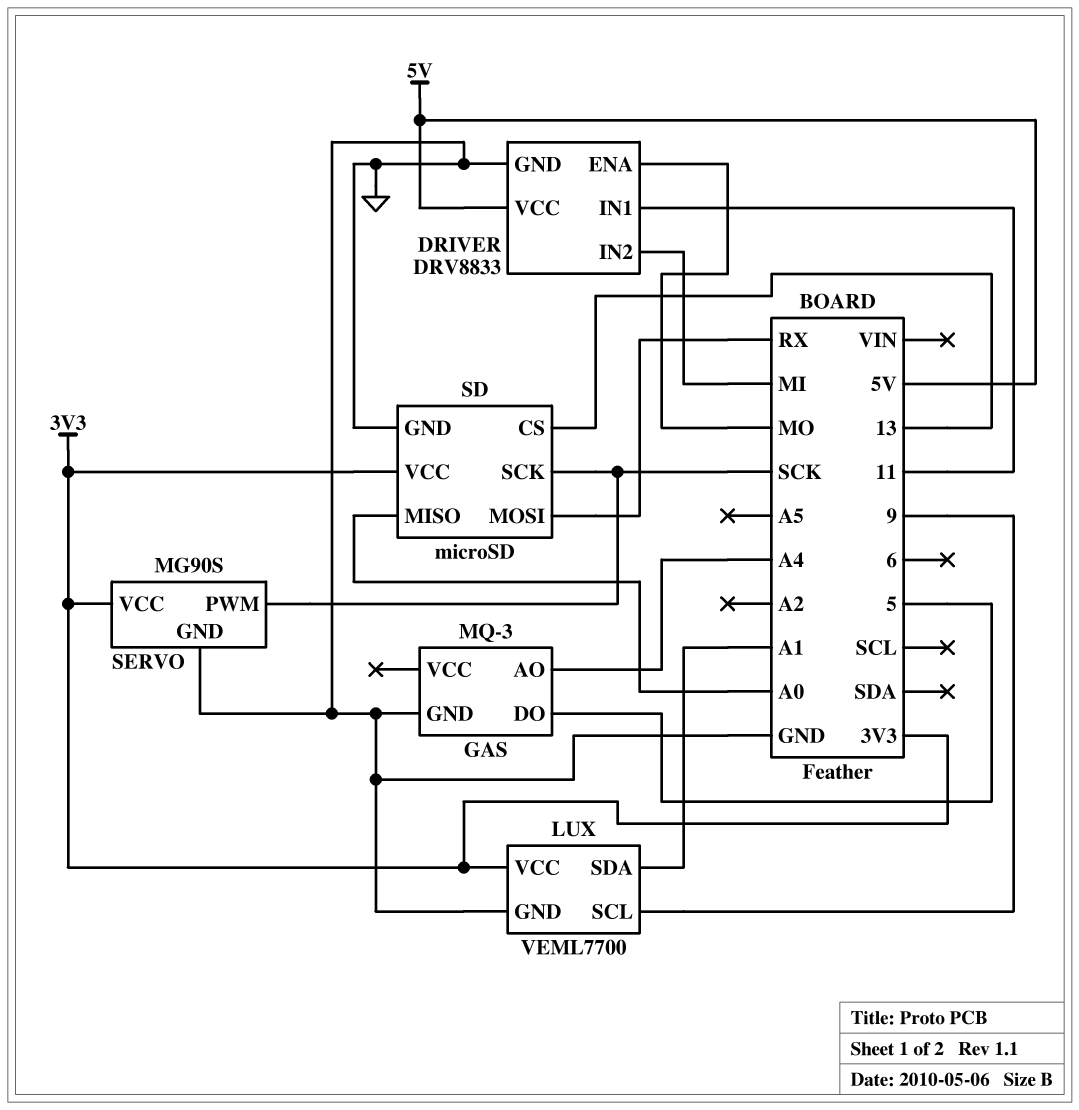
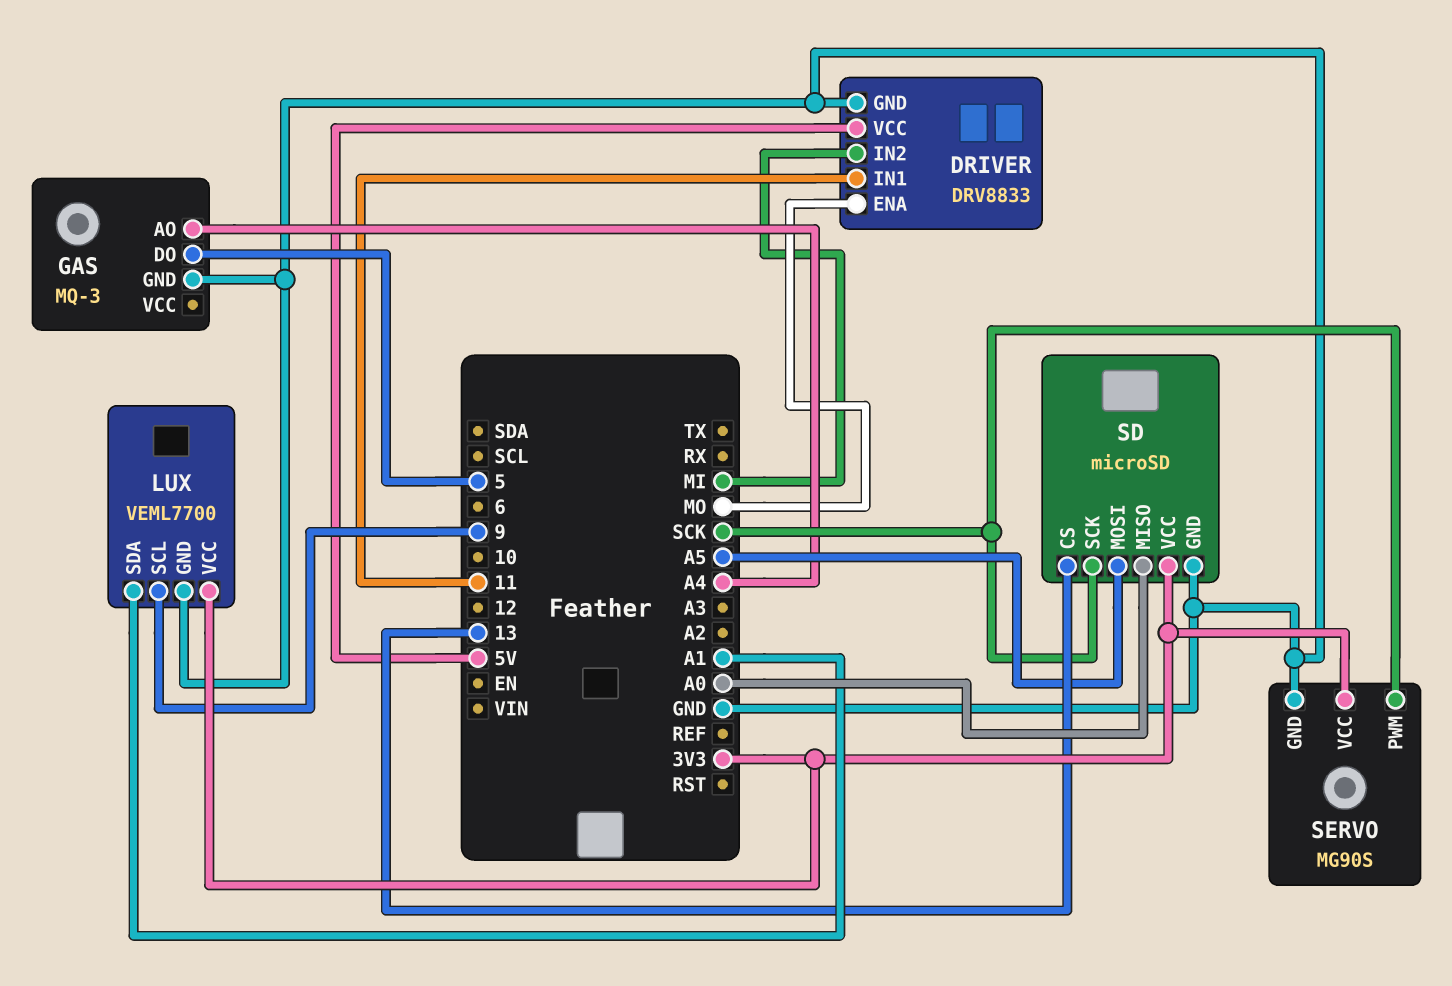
SD pin MOSI: RX -> A5

